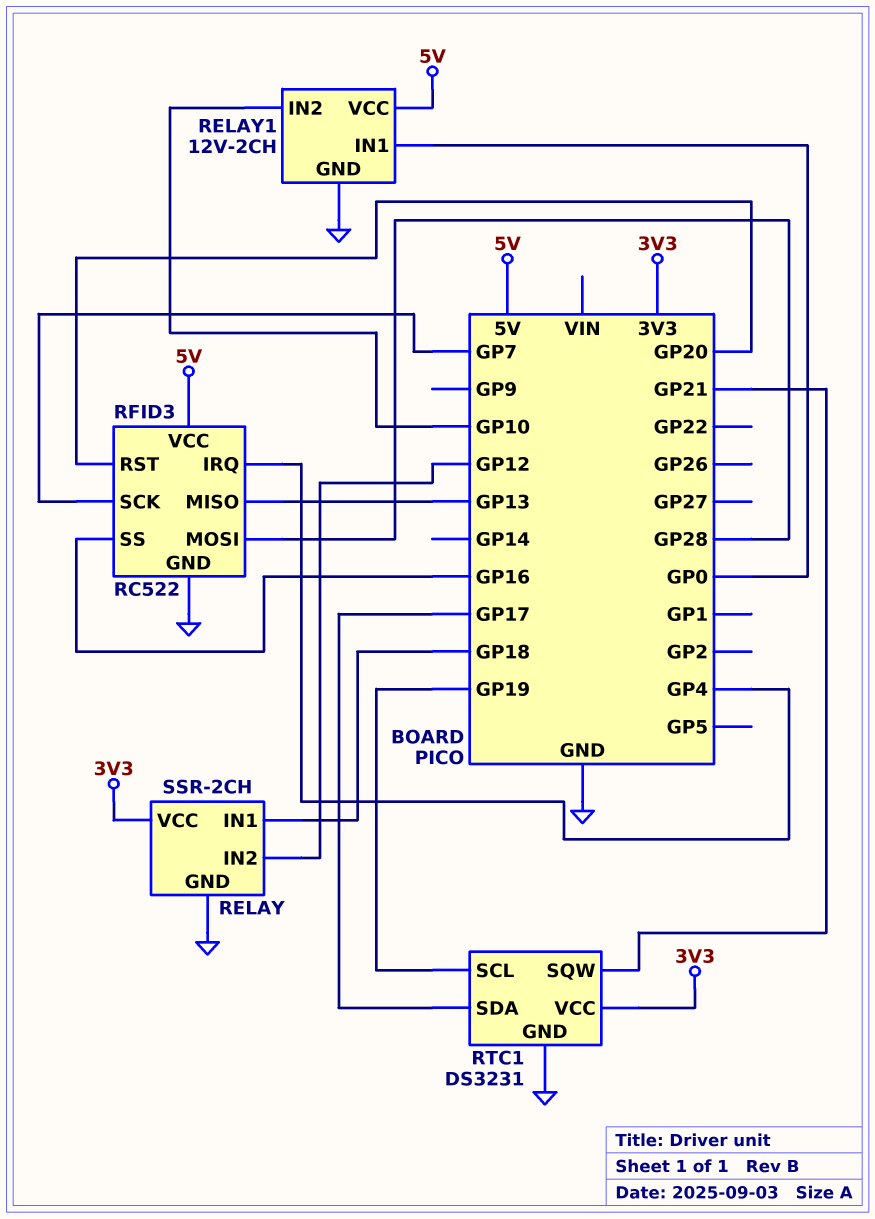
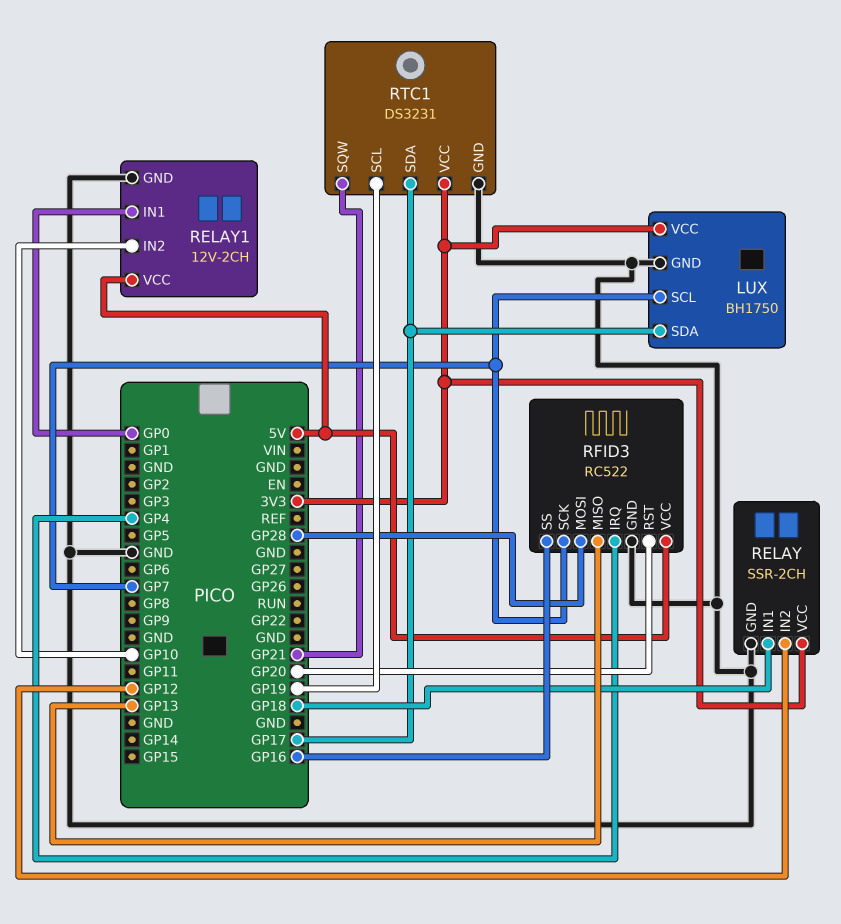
LUX: none -> BH1750
LUX pin GND: none -> GND
LUX pin SCL: none -> GP7
LUX pin SDA: none -> GP17
LUX pin VCC: none -> 3V3

